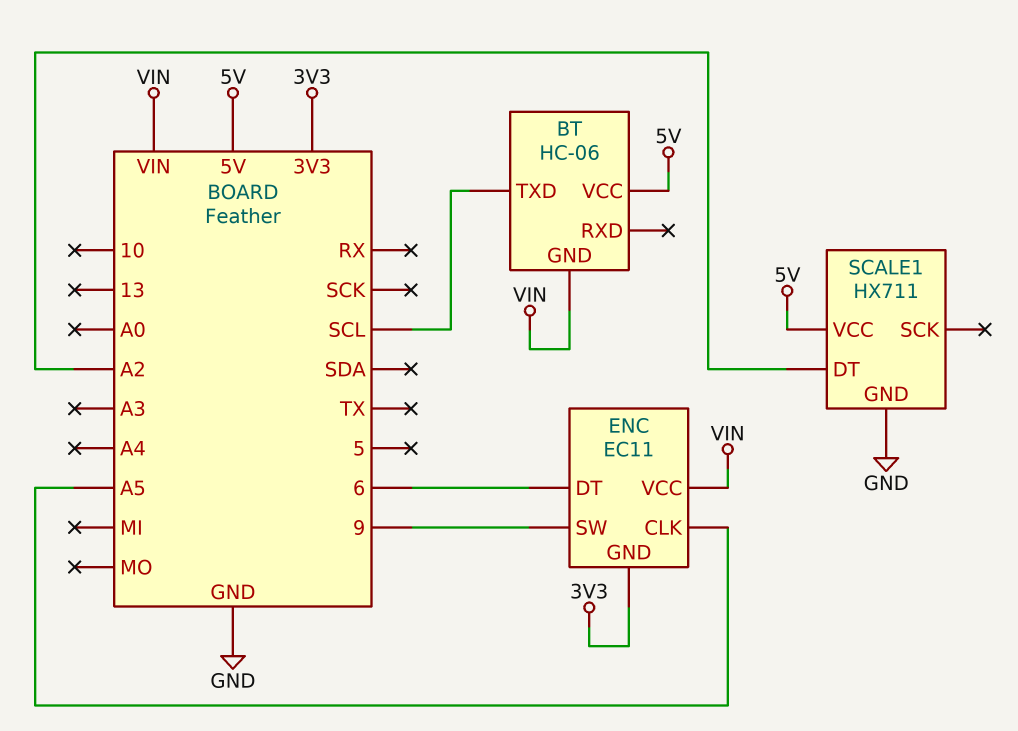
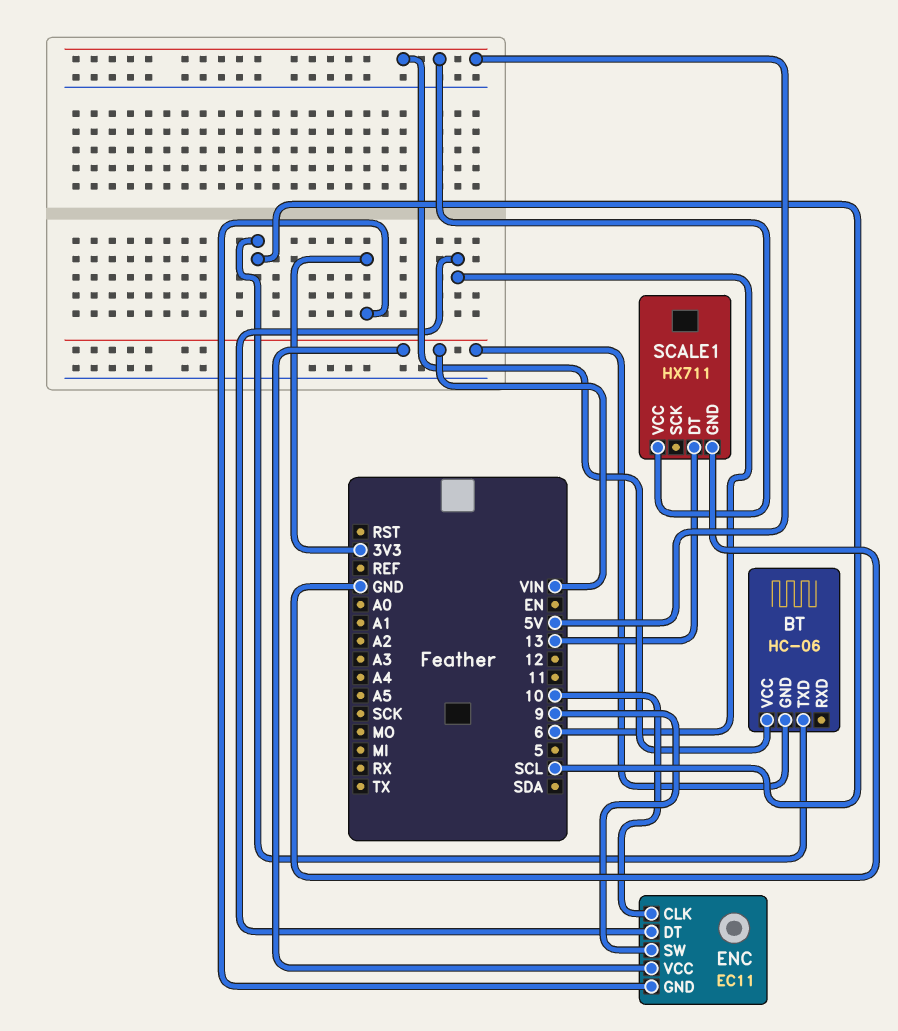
ENC pin CLK: A5 -> 10
SCALE1 pin DT: A2 -> 13

